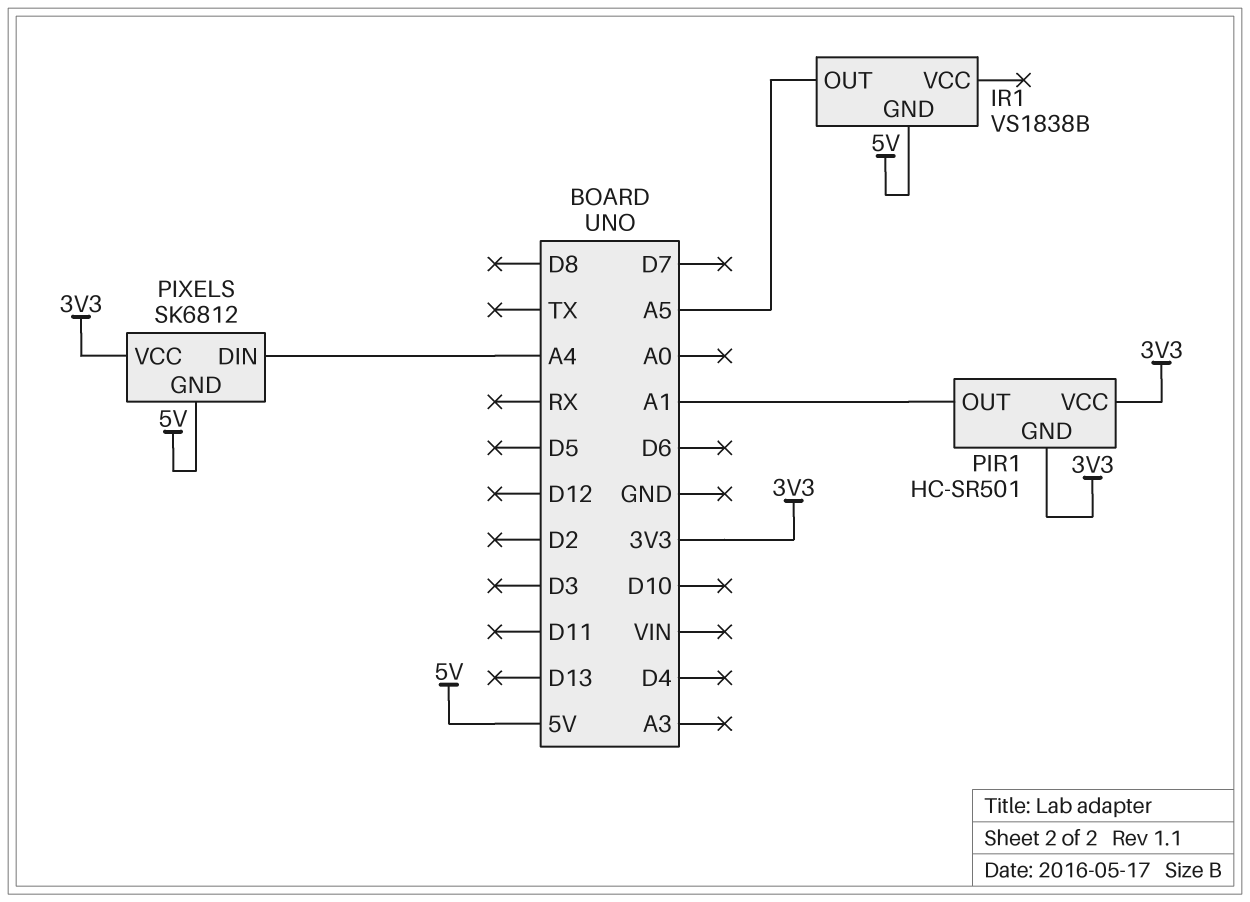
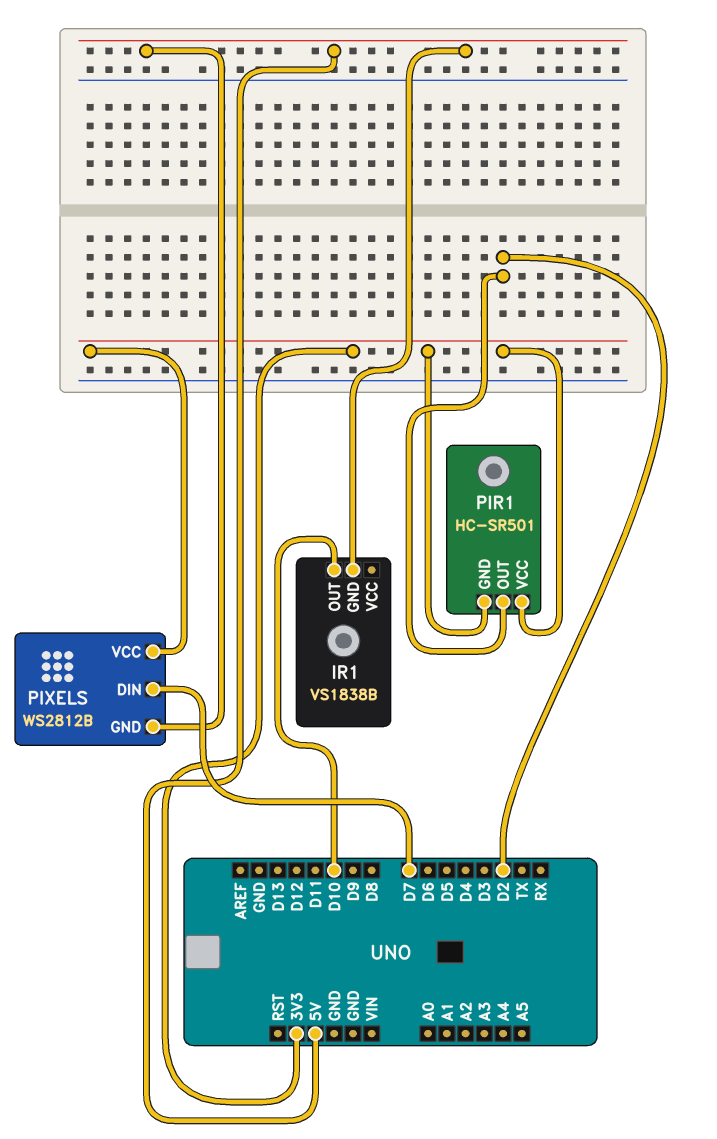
IR1 pin OUT: A5 -> D10
PIR1 pin OUT: A1 -> D2
PIXELS: SK6812 -> WS2812B
PIXELS pin DIN: A4 -> D7

